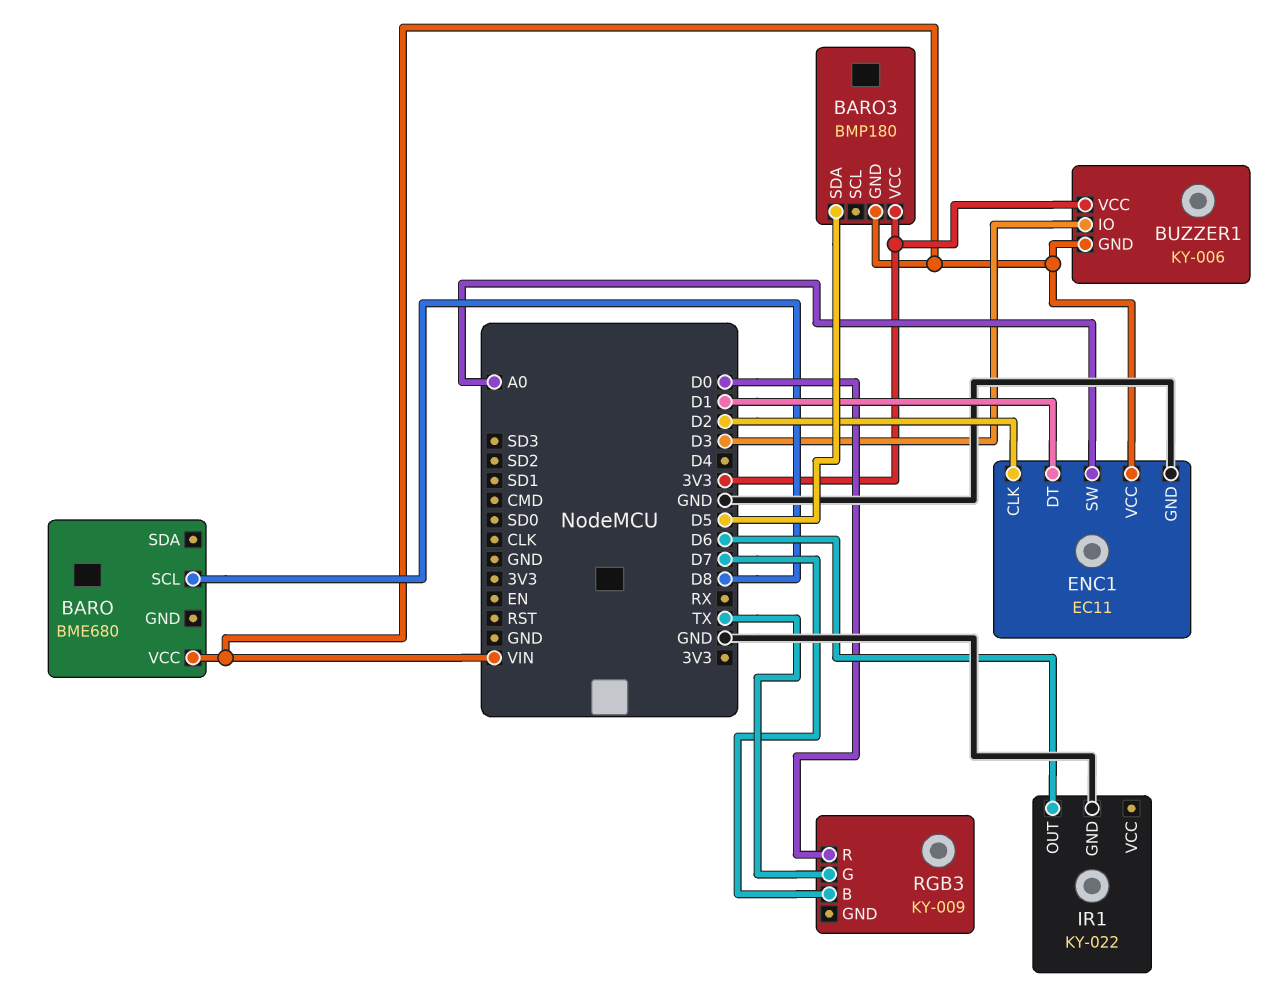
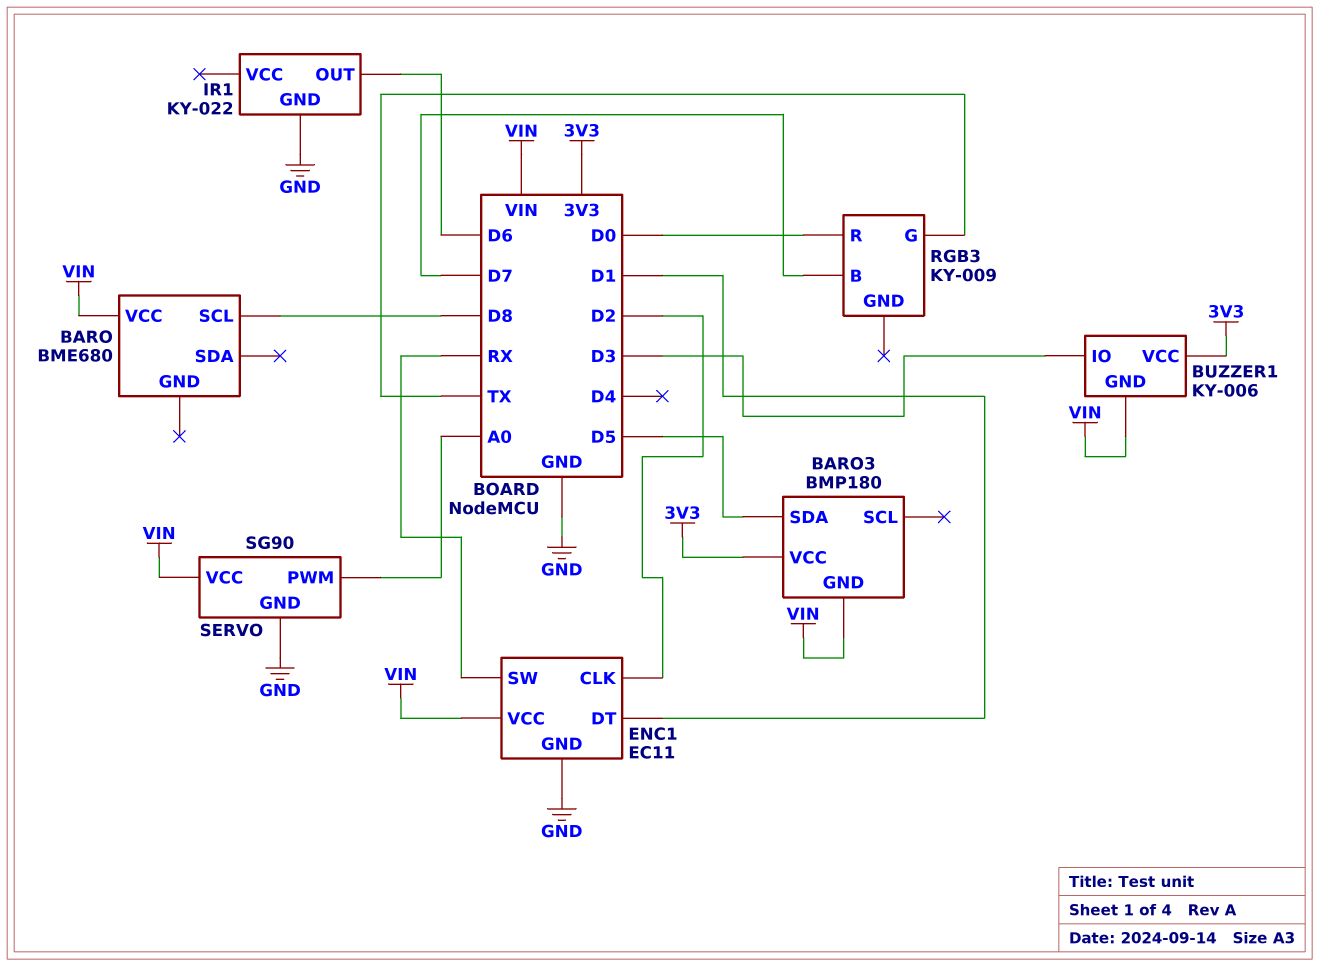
ENC1 pin SW: A0 -> RX
SERVO: none -> SG90
SERVO pin GND: none -> GND
SERVO pin PWM: none -> A0
SERVO pin VCC: none -> VIN

